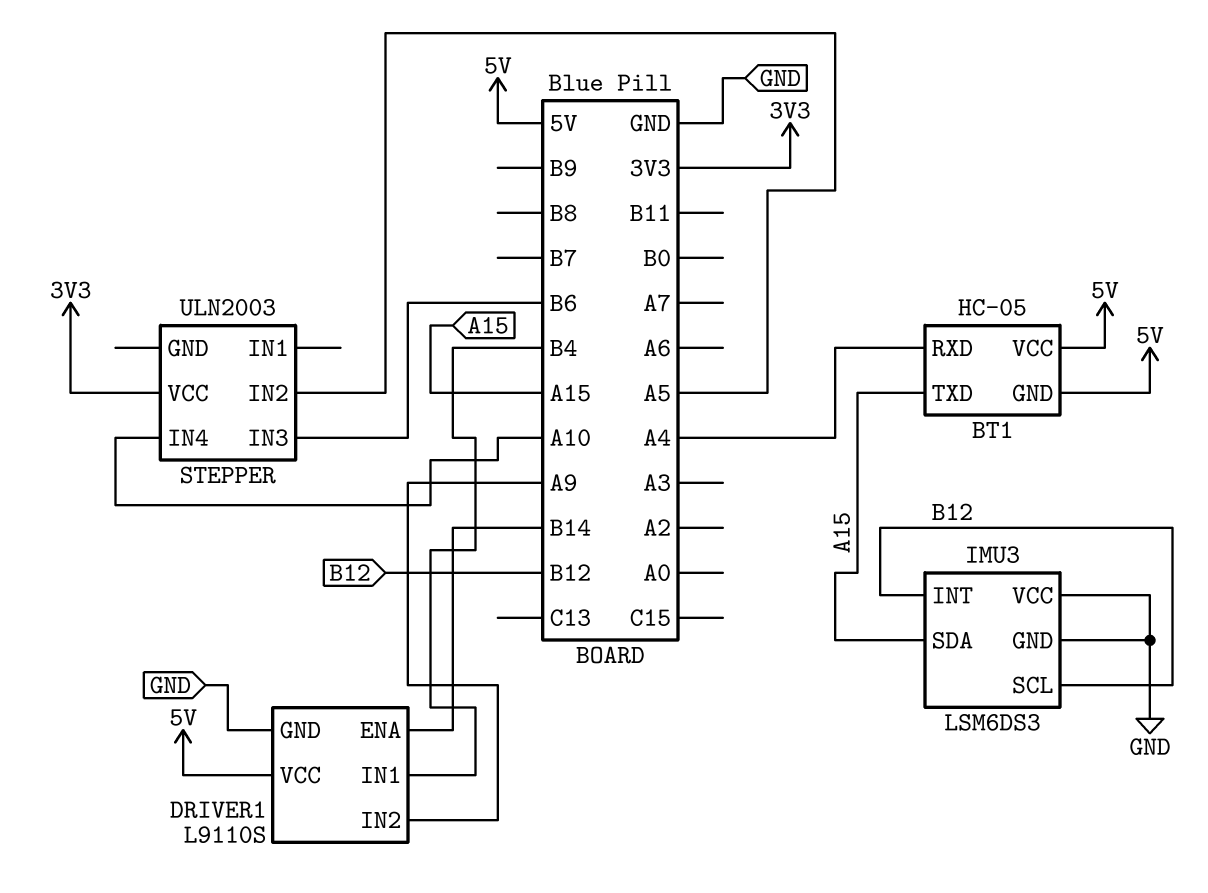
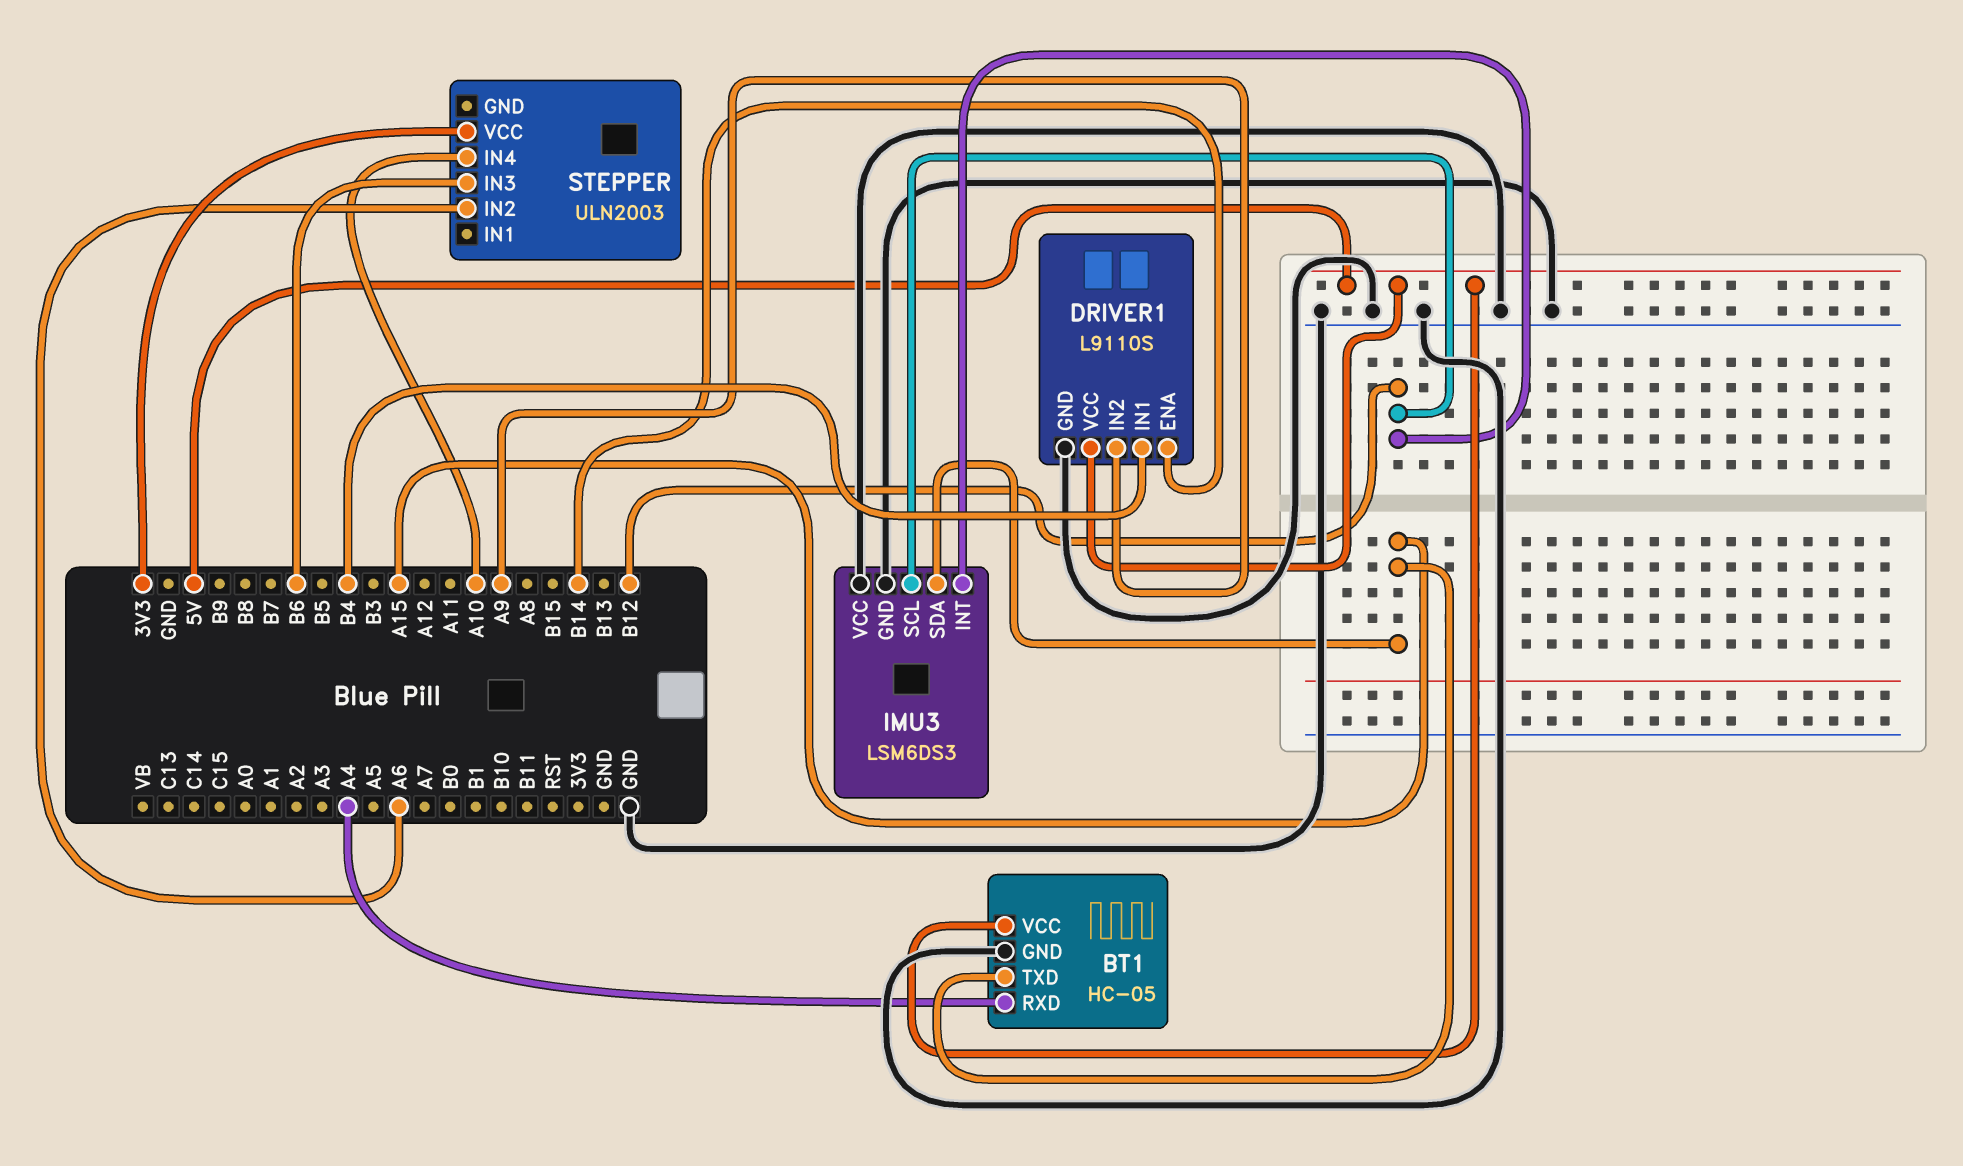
BT1 pin GND: 5V -> GND
STEPPER pin IN2: A5 -> A6

